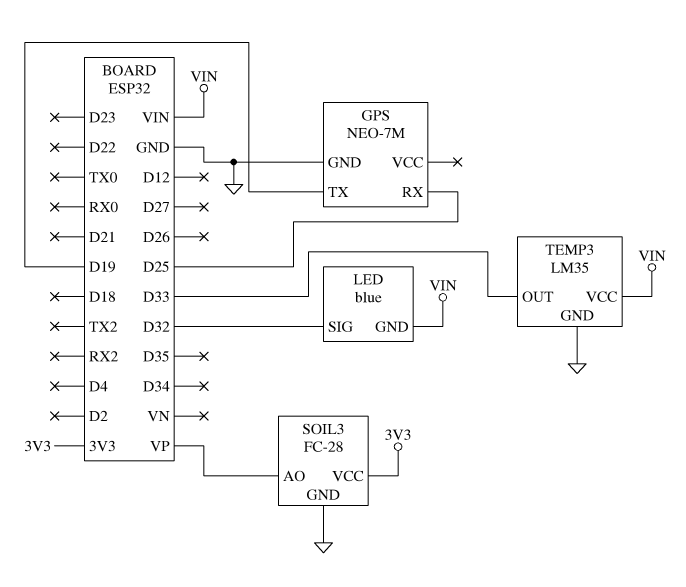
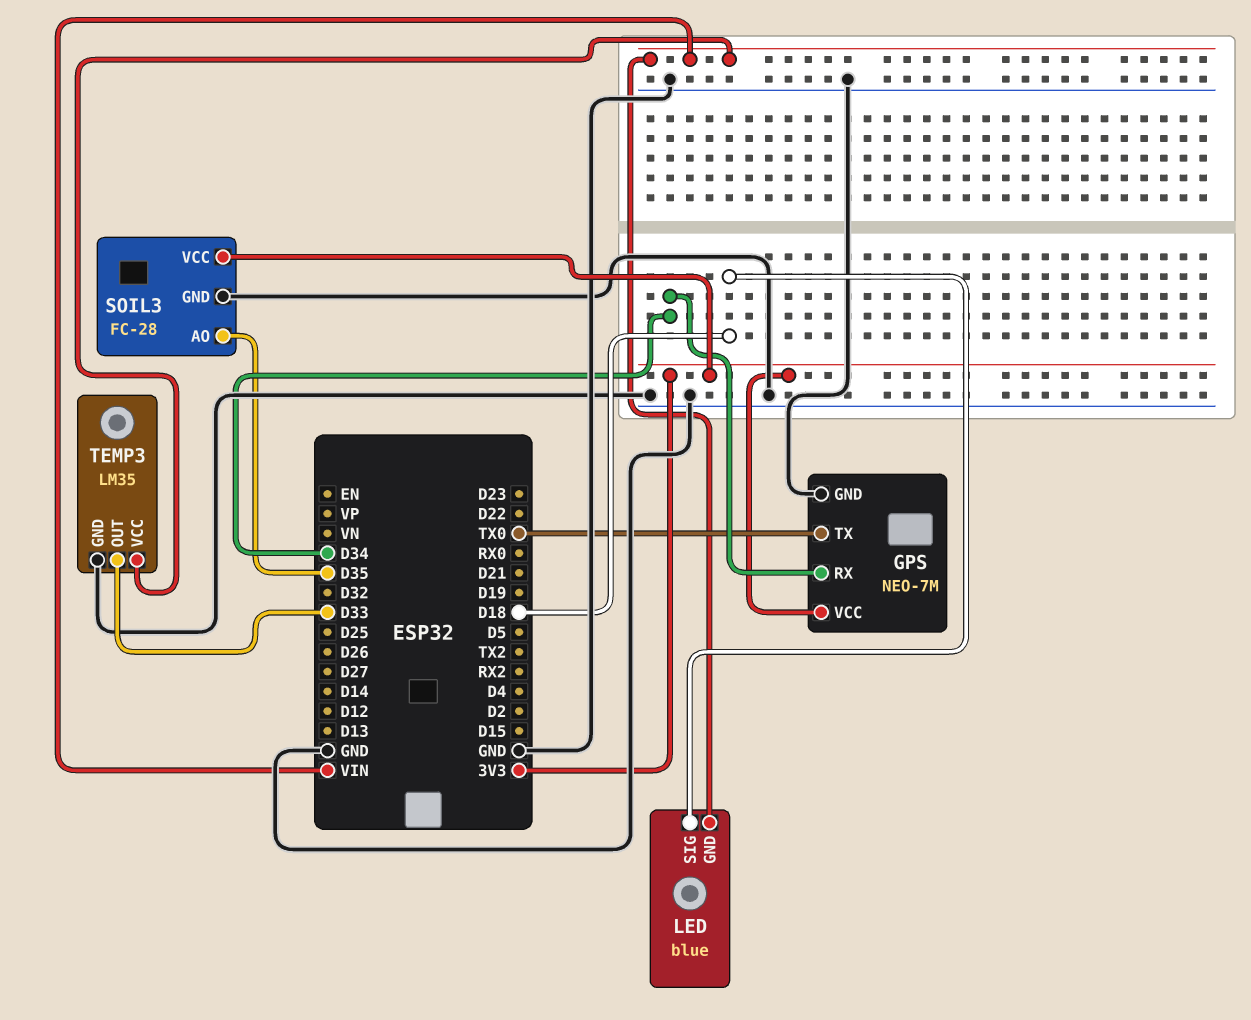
GPS pin RX: D25 -> D34
GPS pin TX: D19 -> TX0
GPS pin VCC: none -> 3V3
LED pin SIG: D32 -> D18
SOIL3 pin AO: VP -> D35

